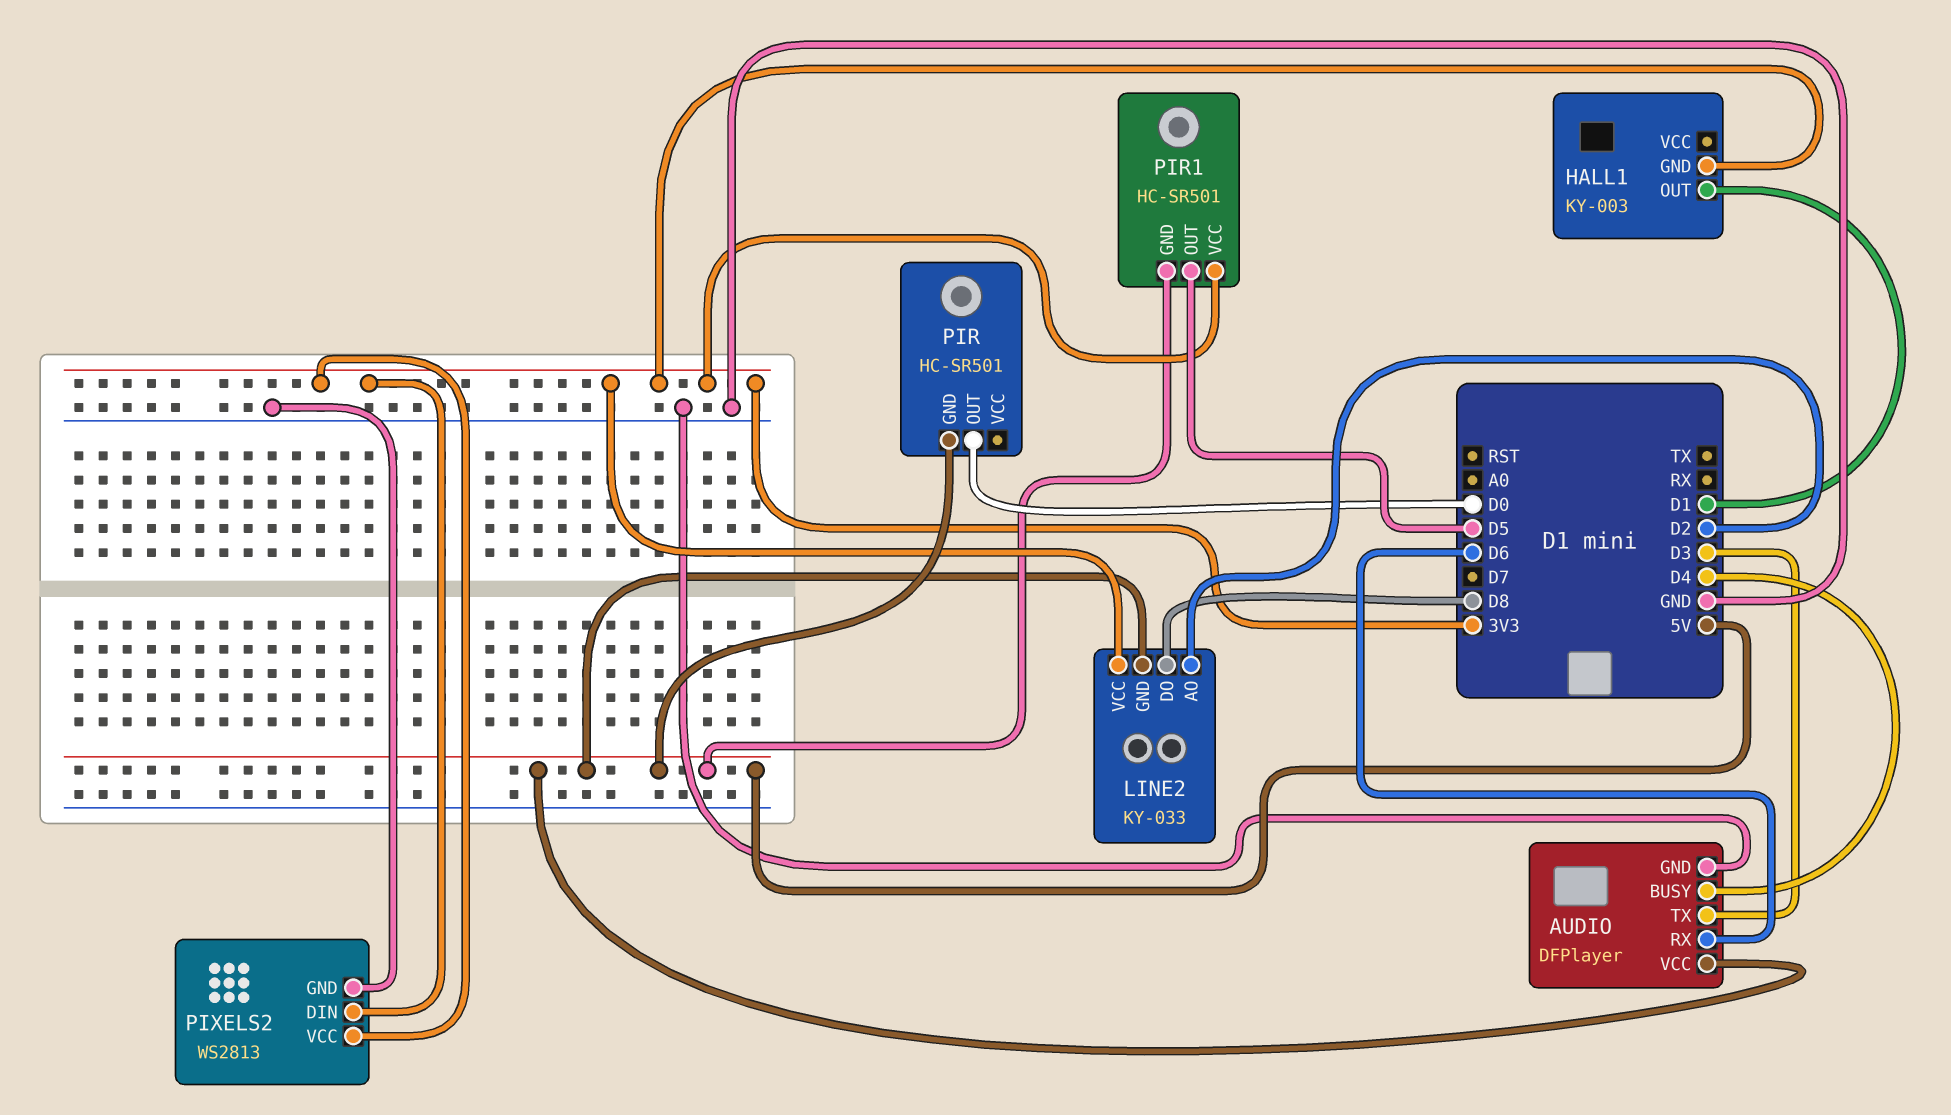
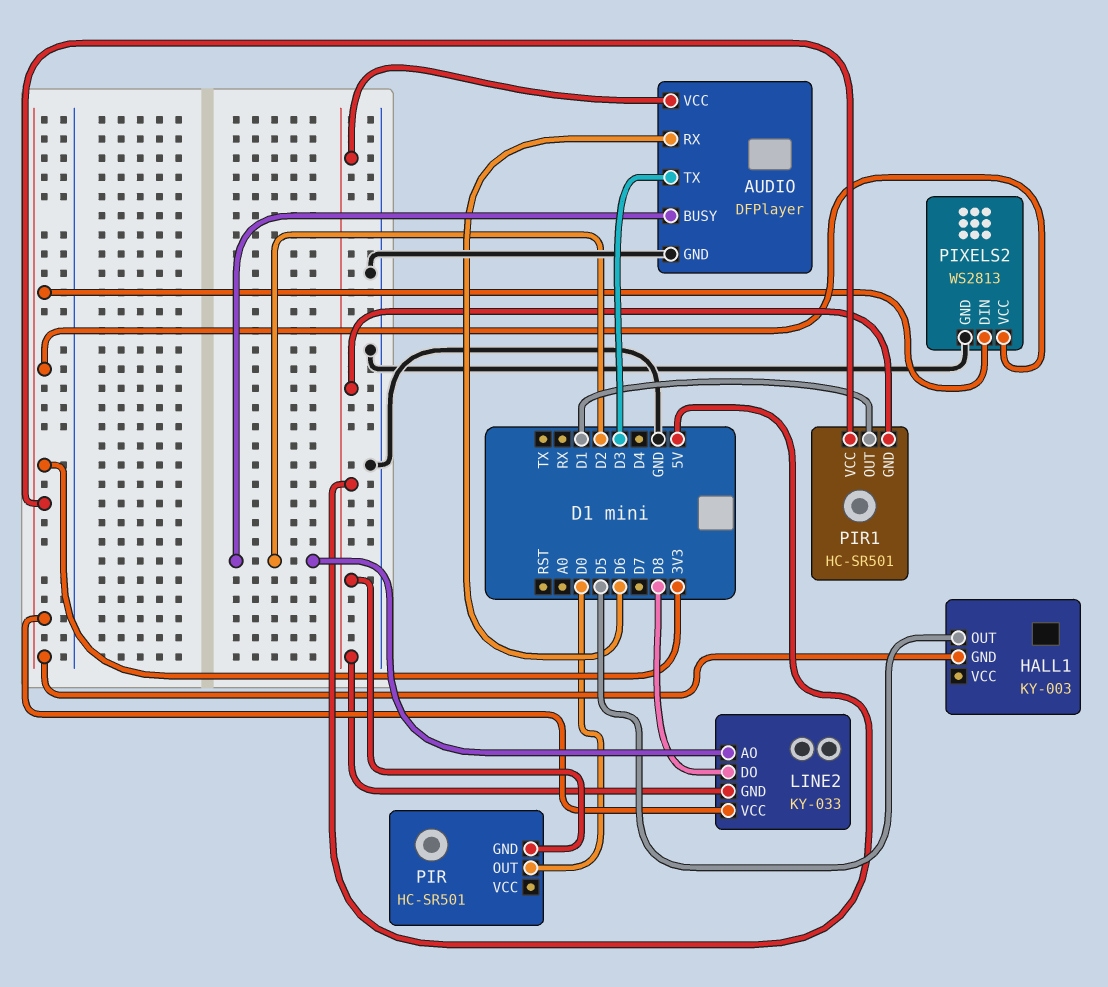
AUDIO pin BUSY: D4 -> D2
HALL1 pin OUT: D1 -> D5
PIR1 pin OUT: D5 -> D1

